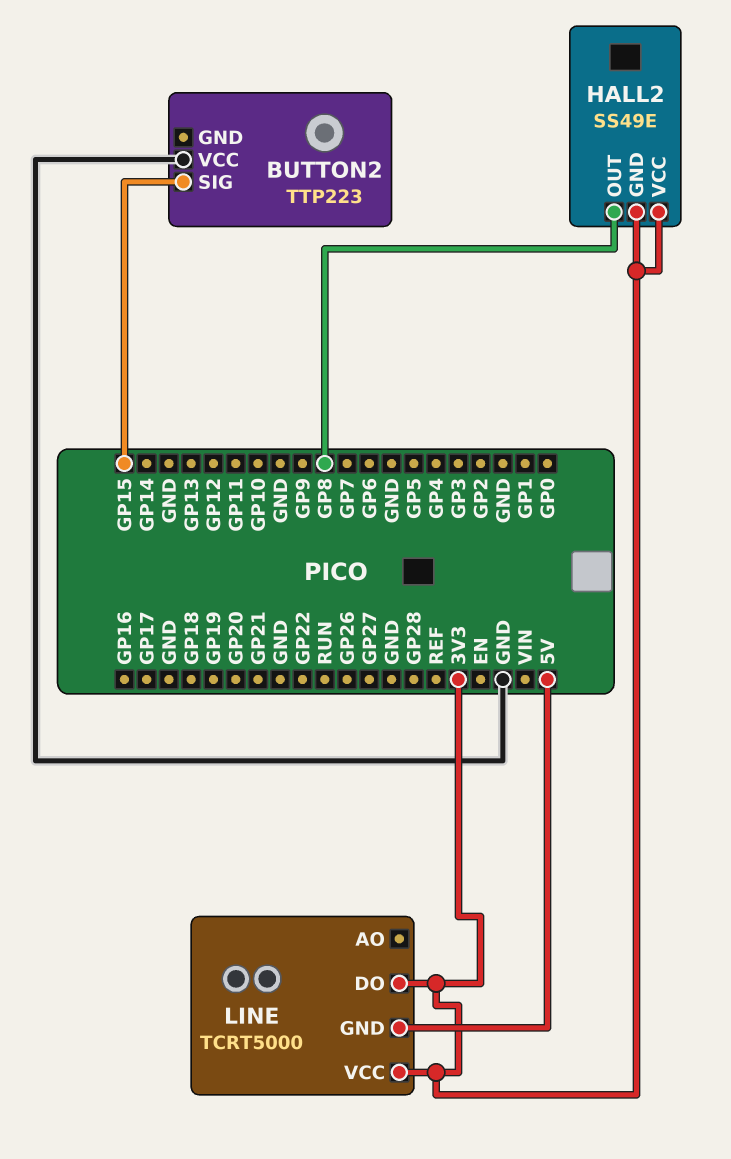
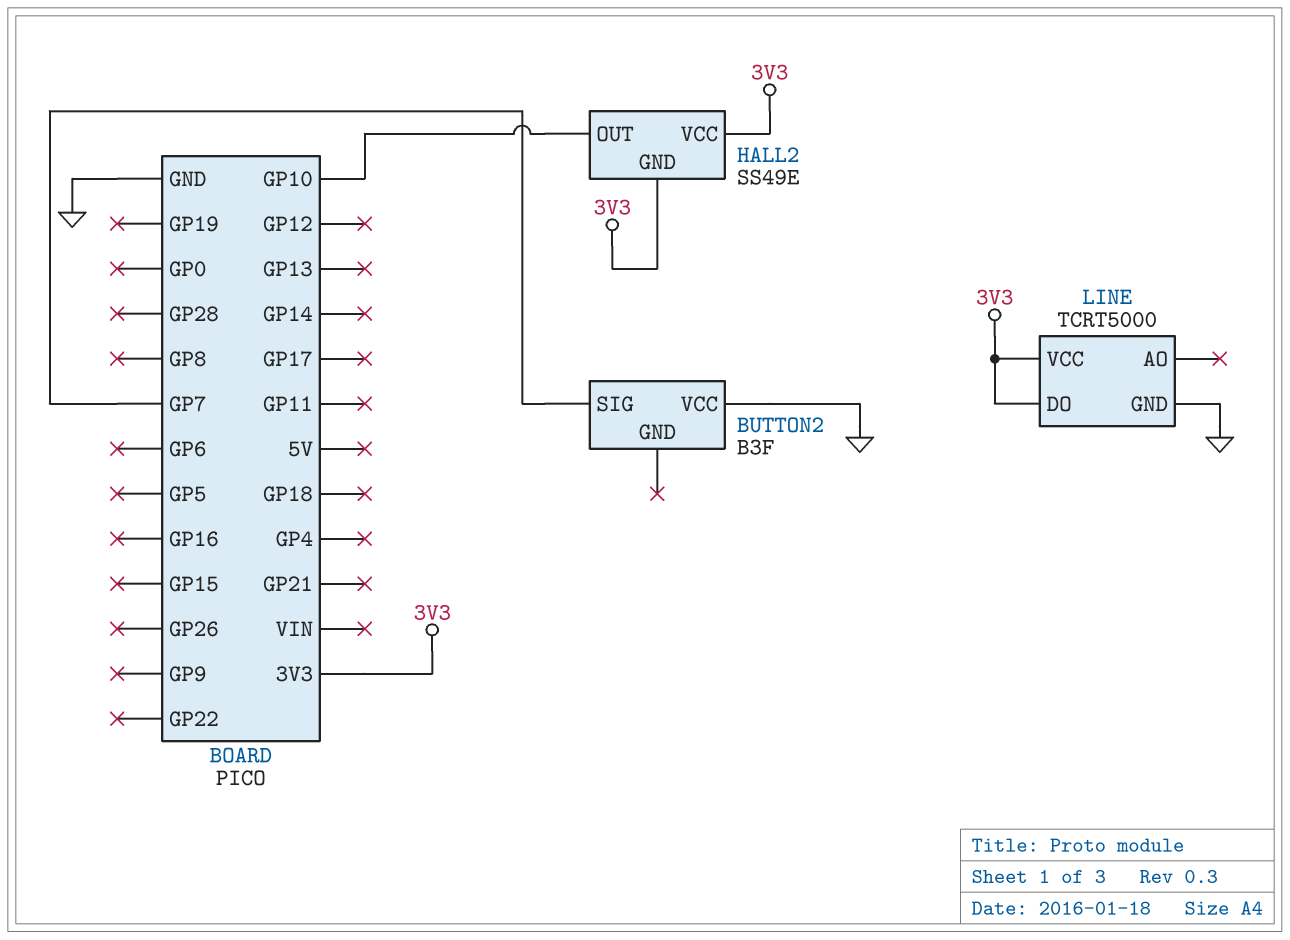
BUTTON2: TTP223 -> B3F
BUTTON2 pin SIG: GP15 -> GP7
HALL2 pin OUT: GP8 -> GP10
LINE pin GND: 5V -> GND

